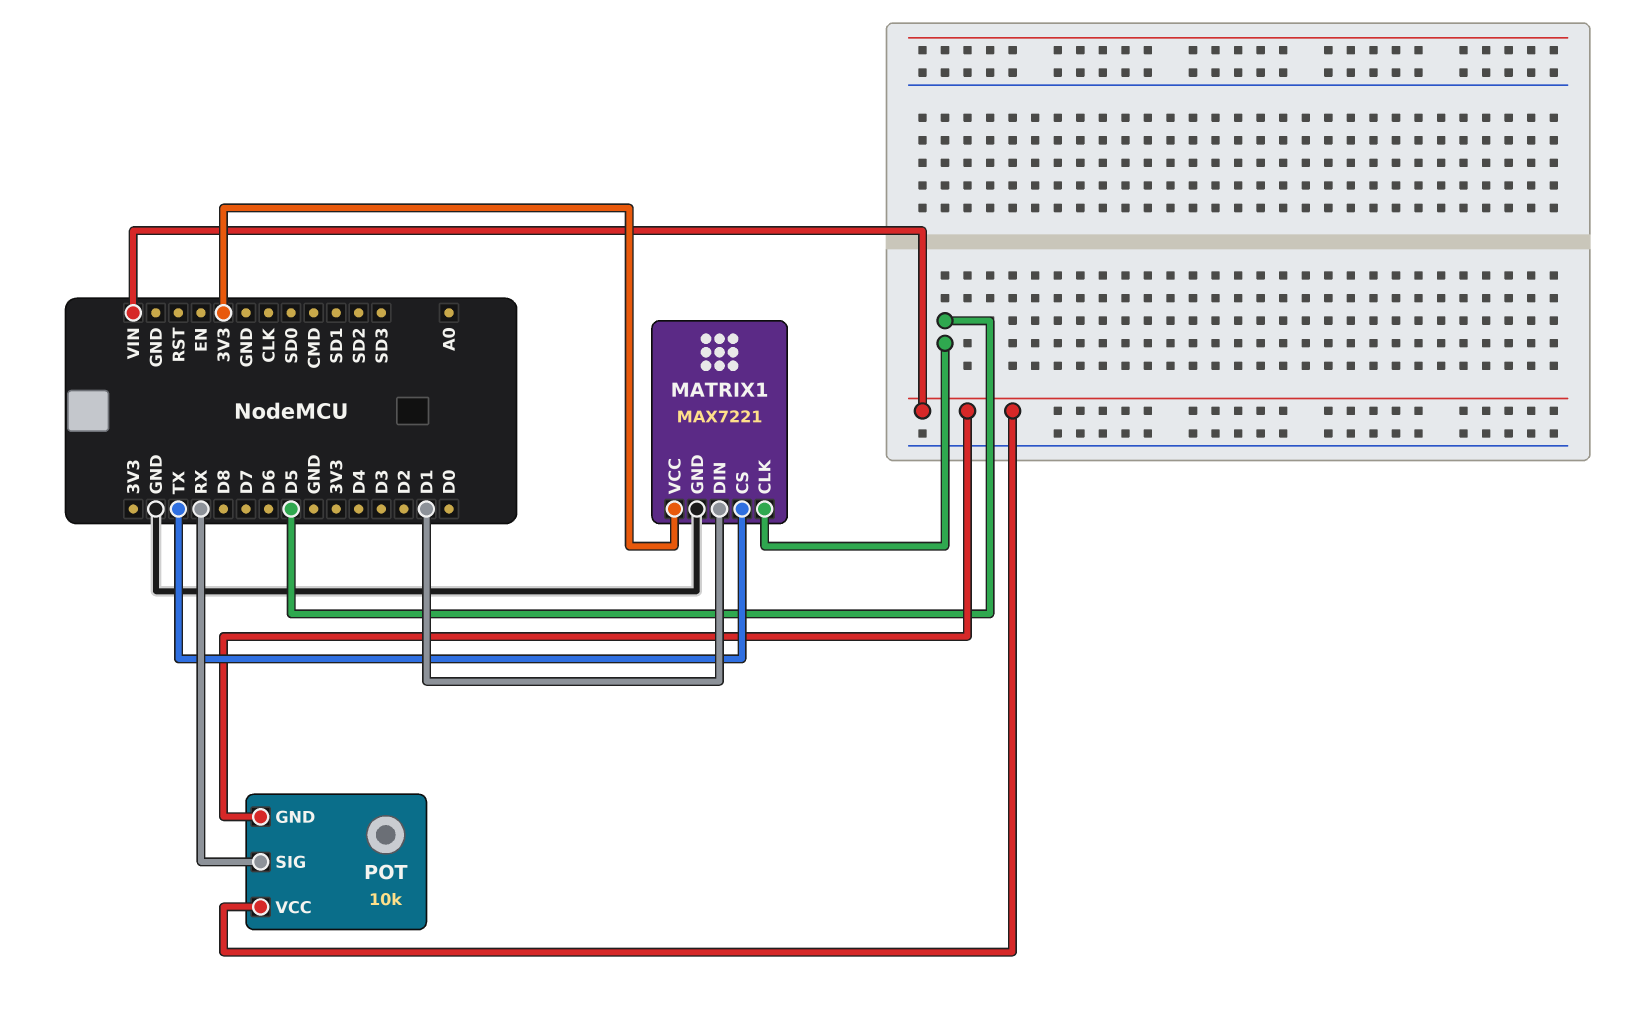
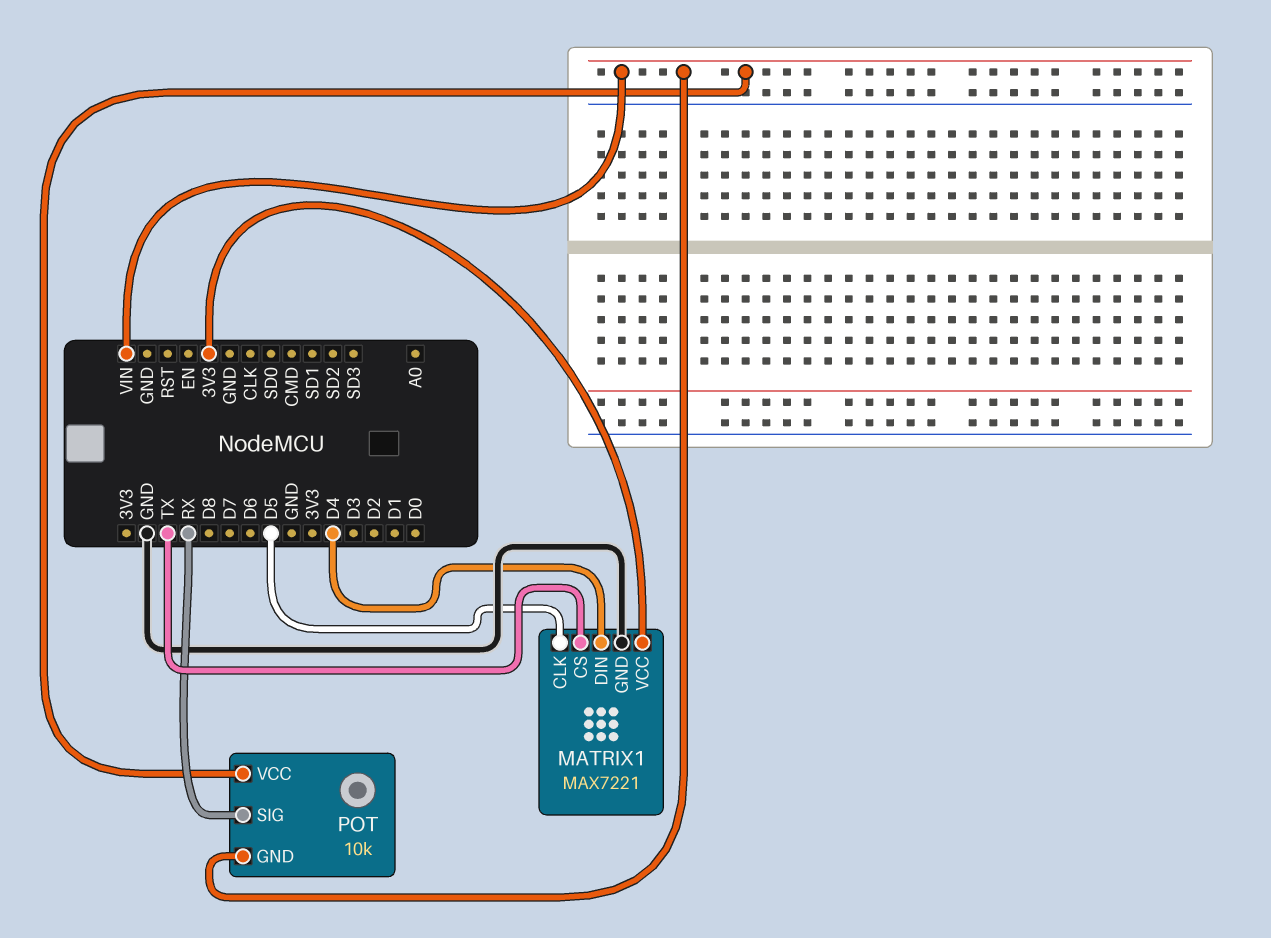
MATRIX1 pin DIN: D1 -> D4

